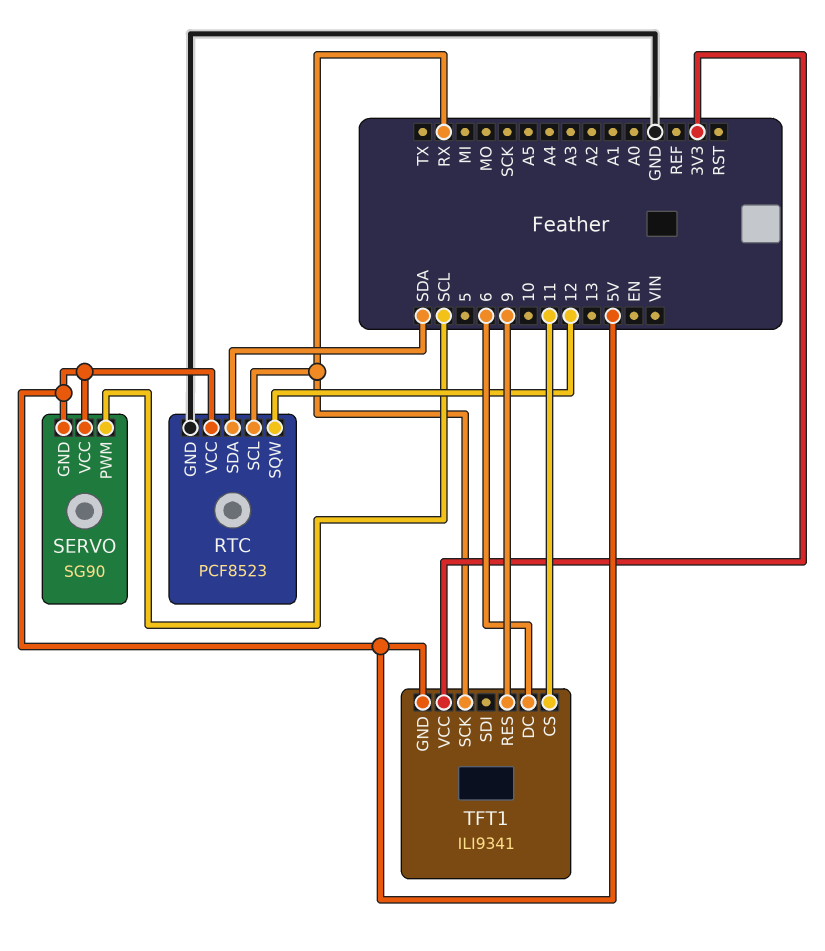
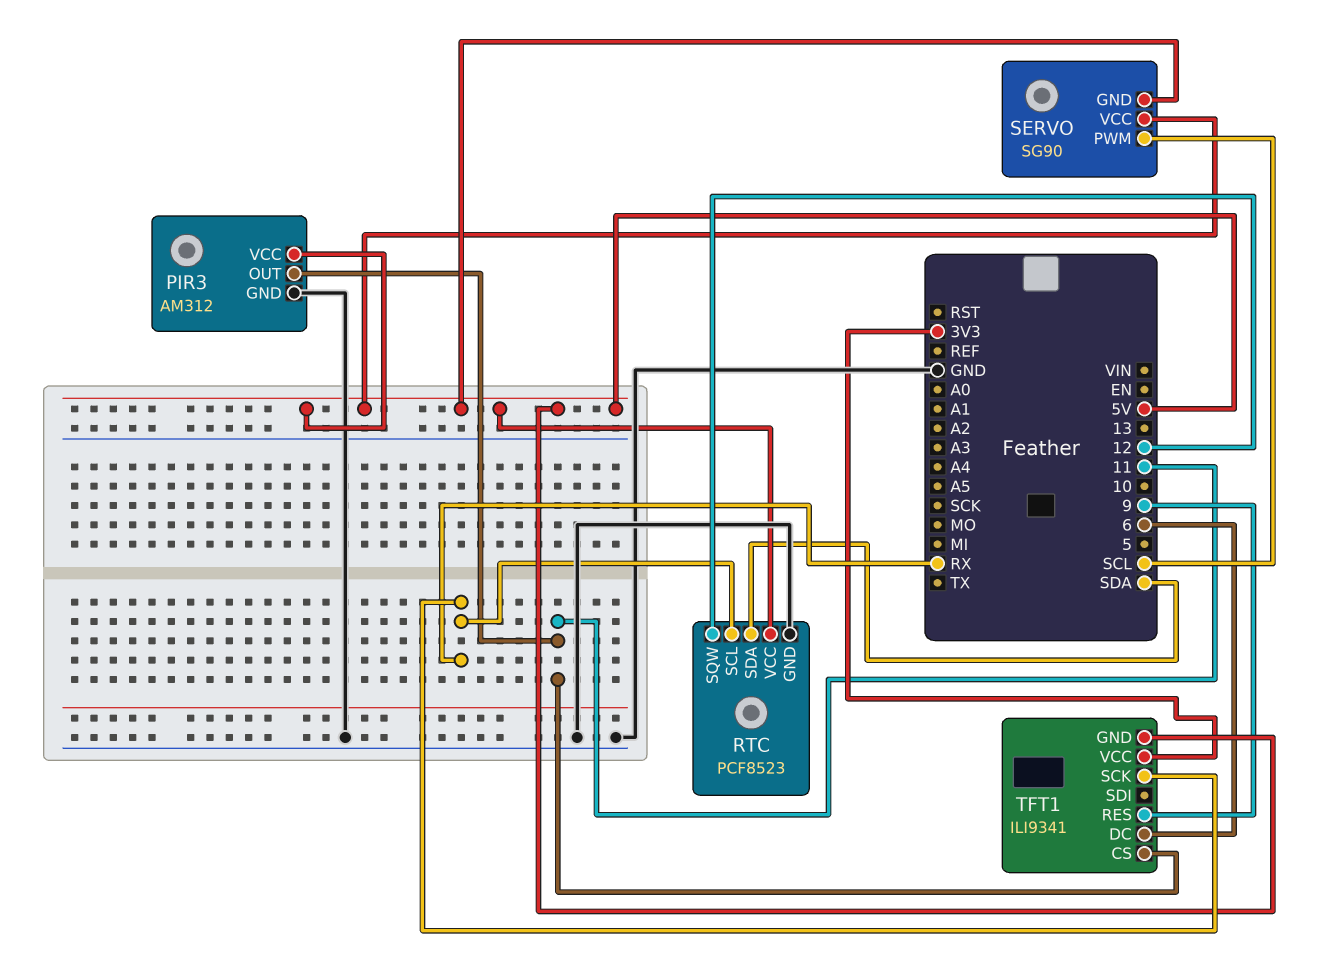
PIR3: none -> AM312
PIR3 pin GND: none -> GND
PIR3 pin OUT: none -> 11
PIR3 pin VCC: none -> 5V

